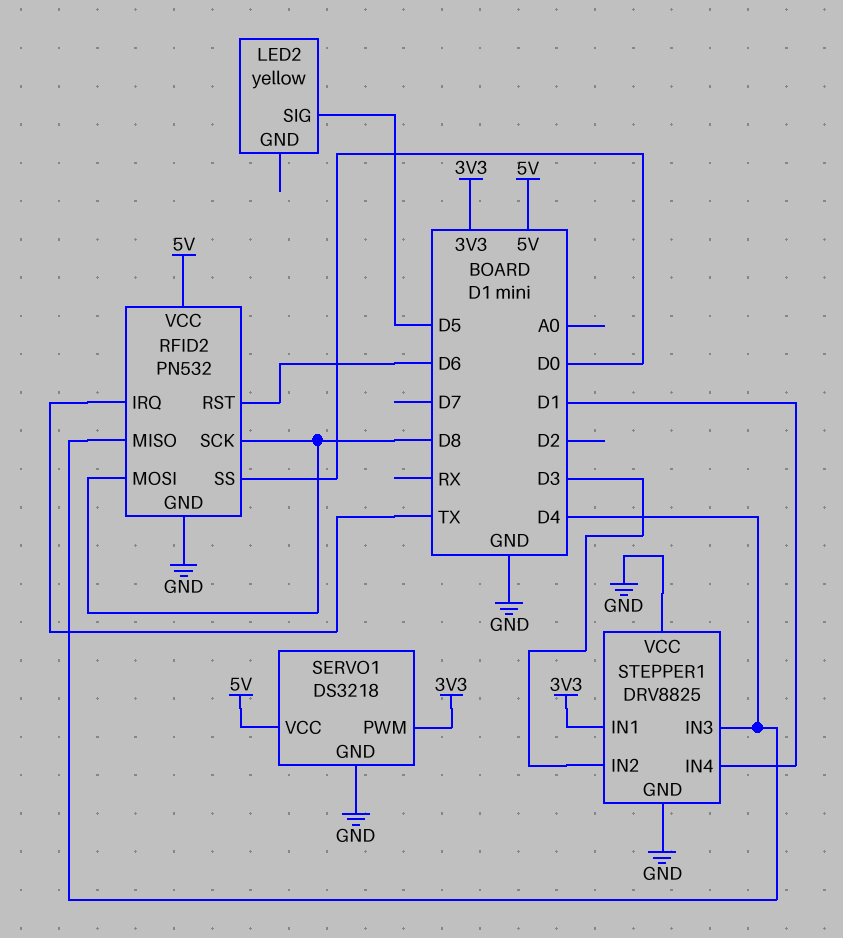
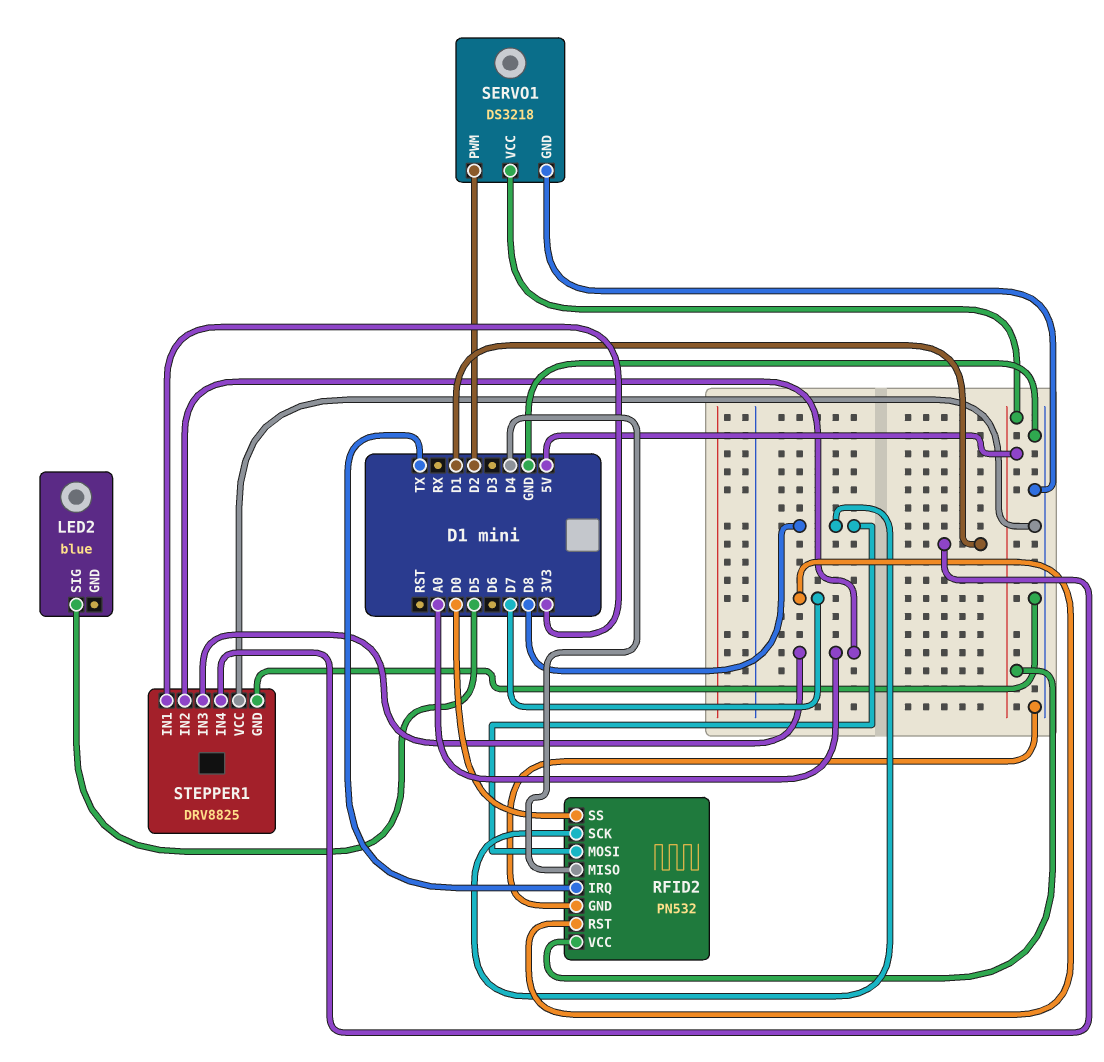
LED2: yellow -> blue
RFID2 pin RST: D6 -> D7
SERVO1 pin PWM: 3V3 -> D2
STEPPER1 pin IN2: D3 -> A0
STEPPER1 pin IN3: D4 -> A0

